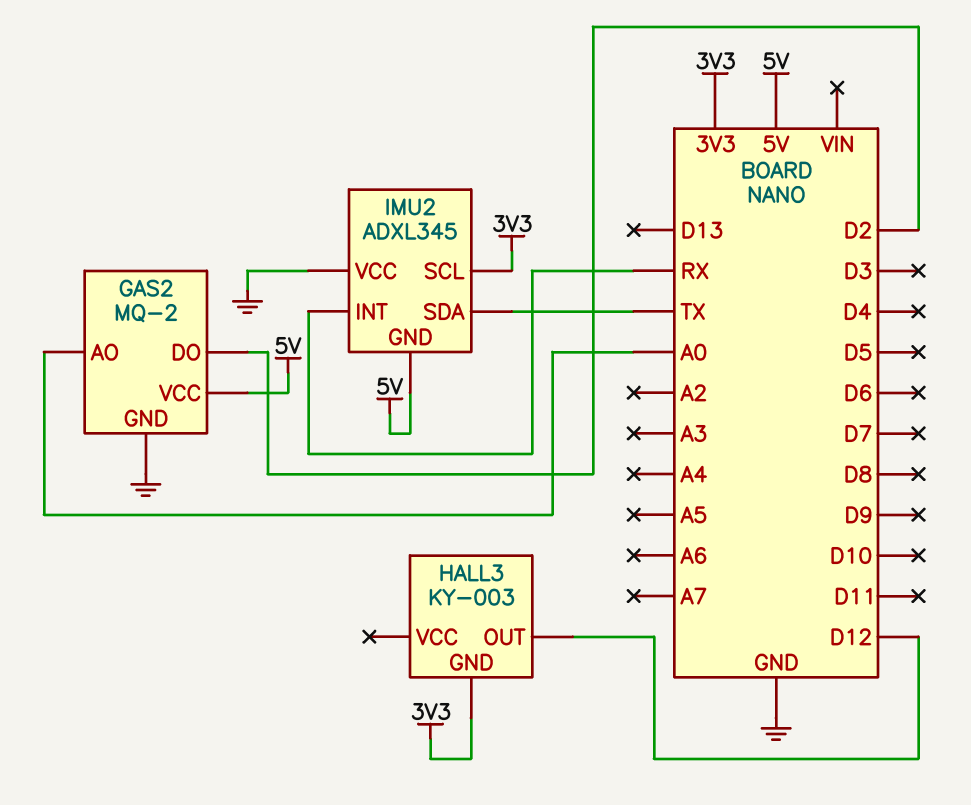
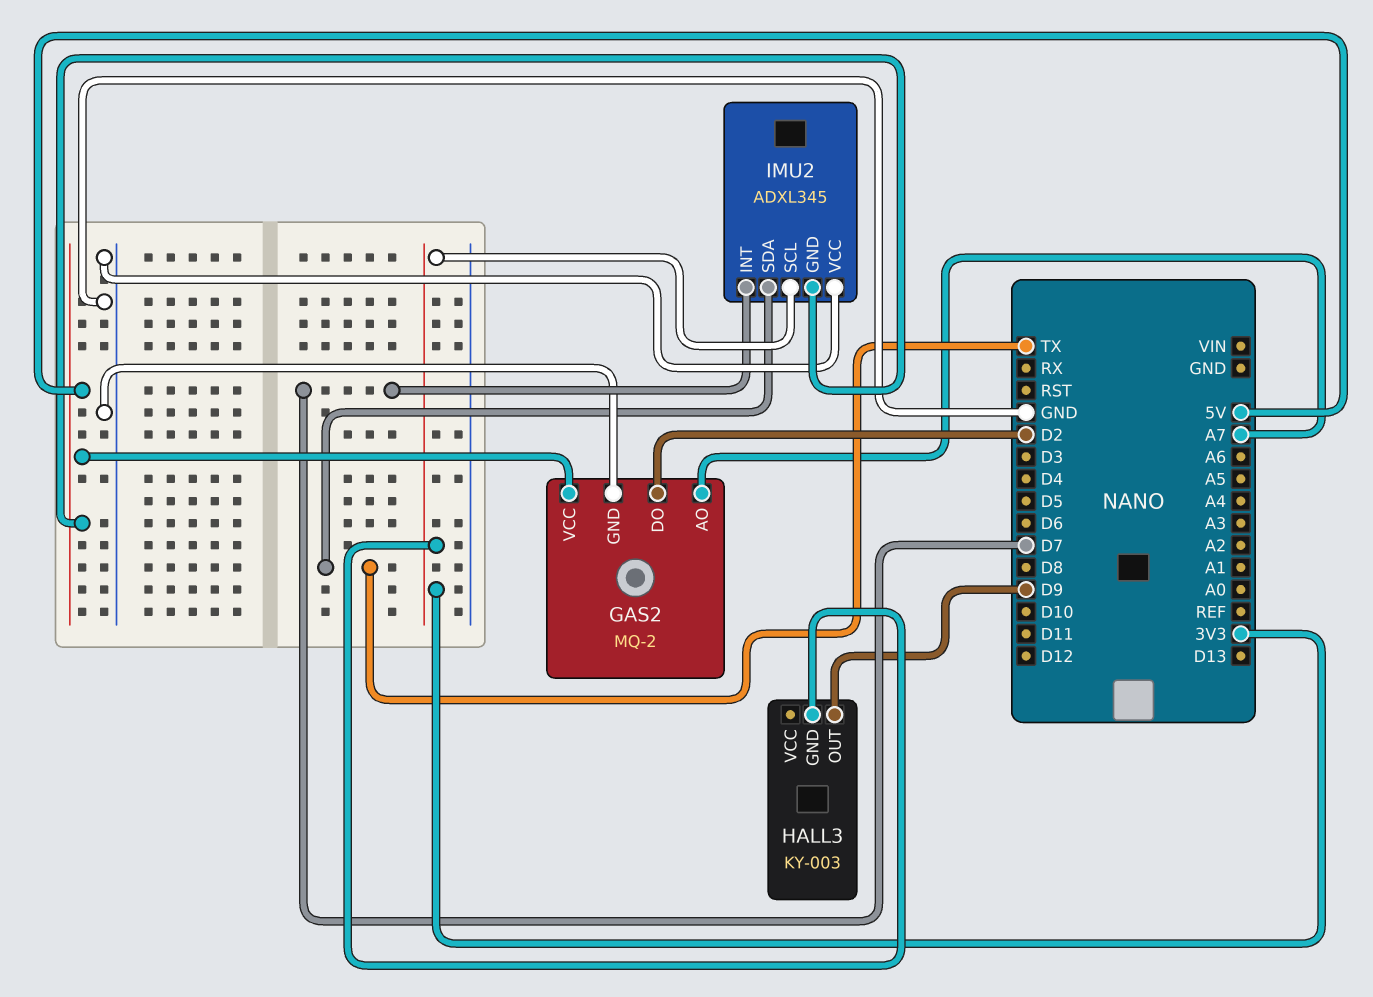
GAS2 pin AO: A0 -> A7
HALL3 pin OUT: D12 -> D9
IMU2 pin INT: RX -> D7

